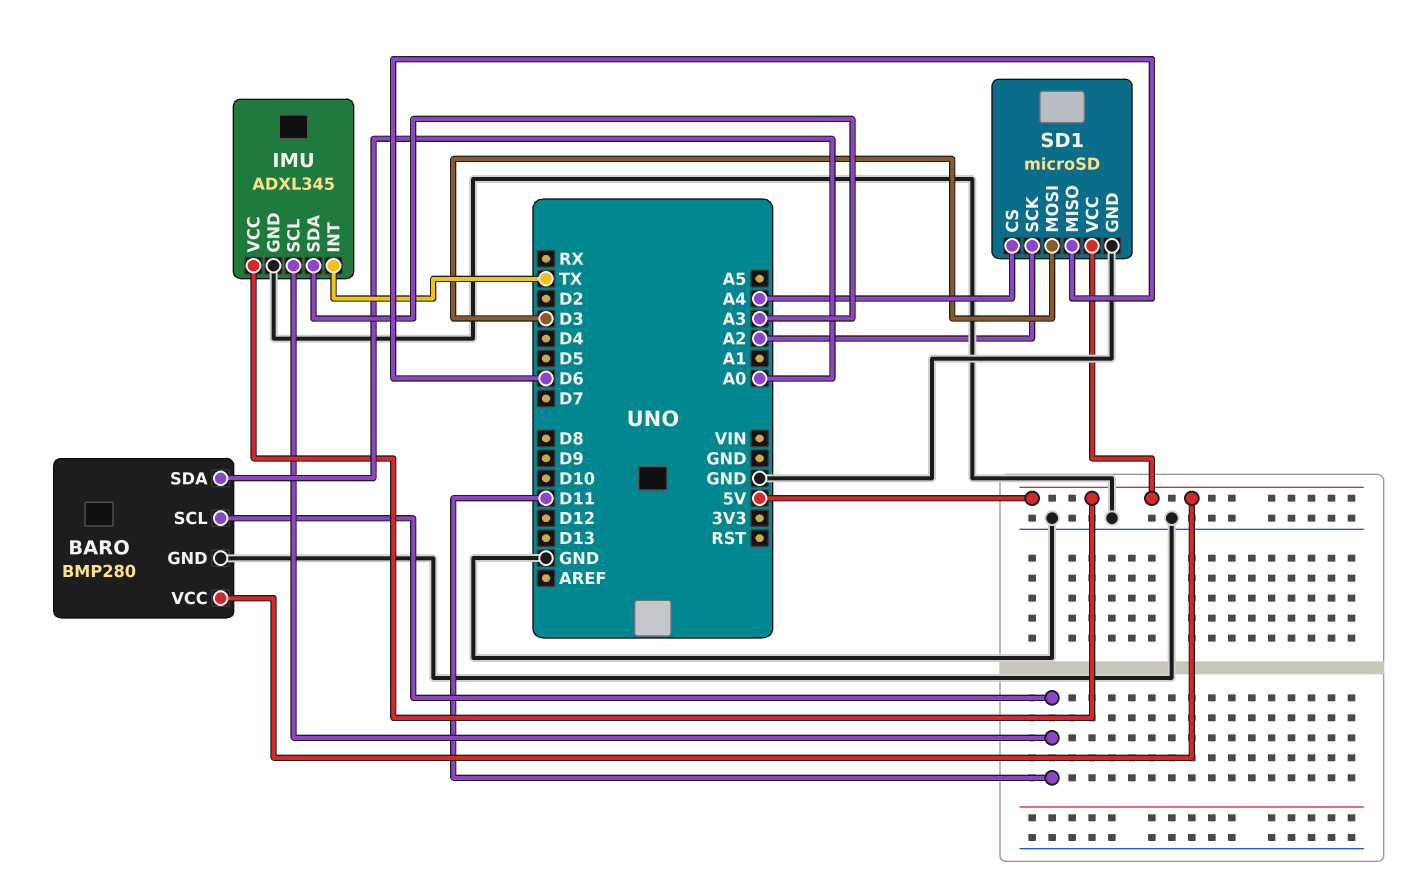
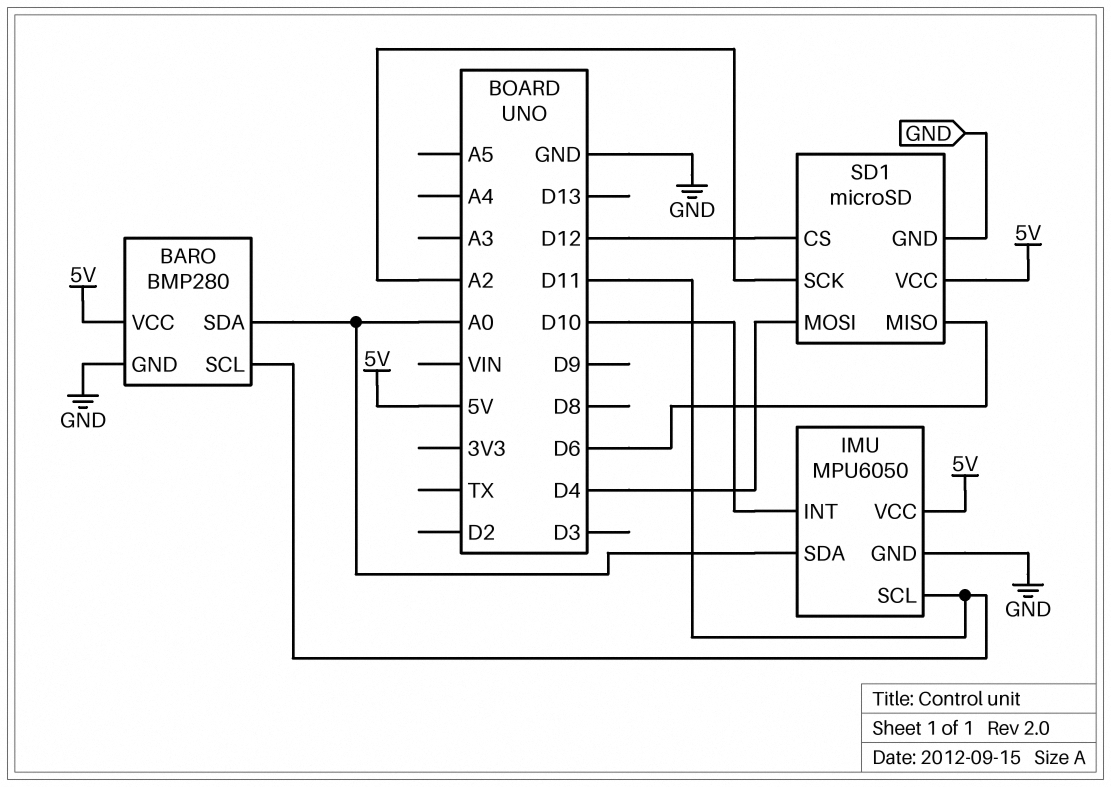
IMU: ADXL345 -> MPU6050
IMU pin INT: TX -> D10
IMU pin SDA: A3 -> A0
SD1 pin CS: A4 -> D12
SD1 pin MOSI: D3 -> D4

